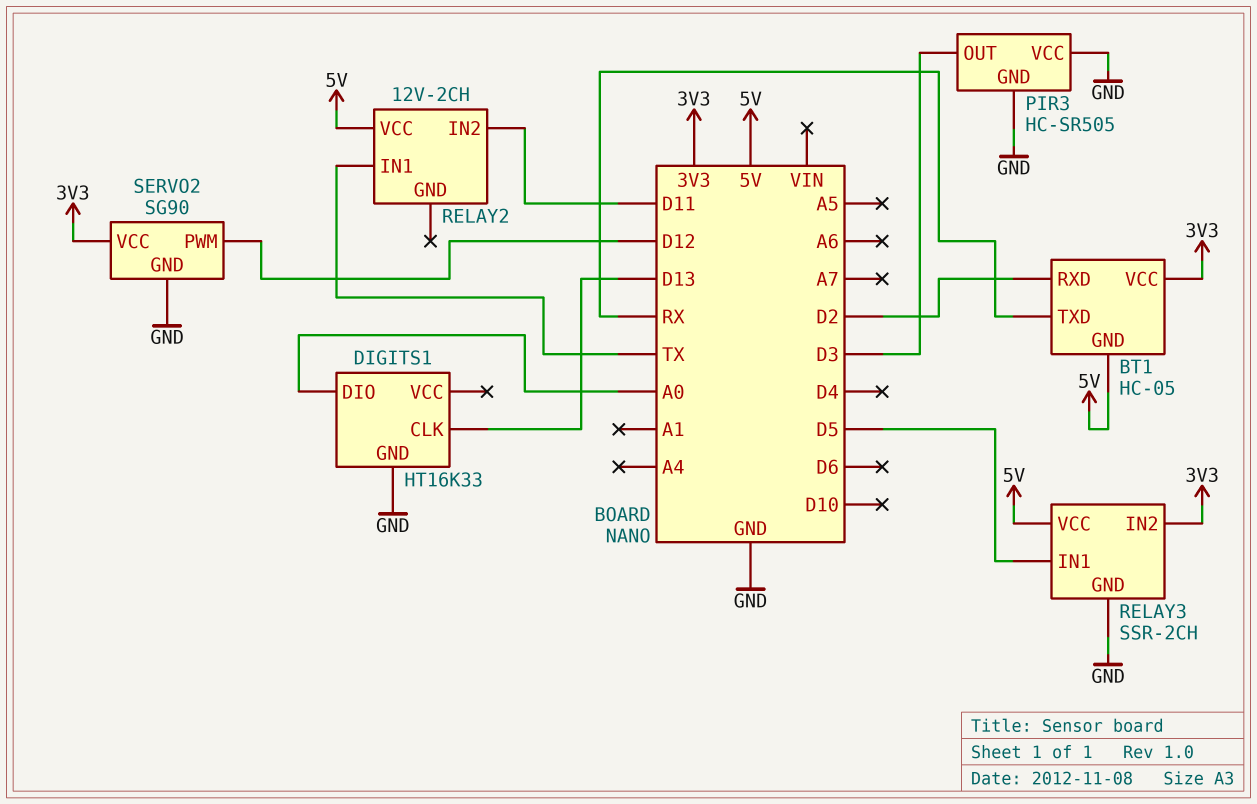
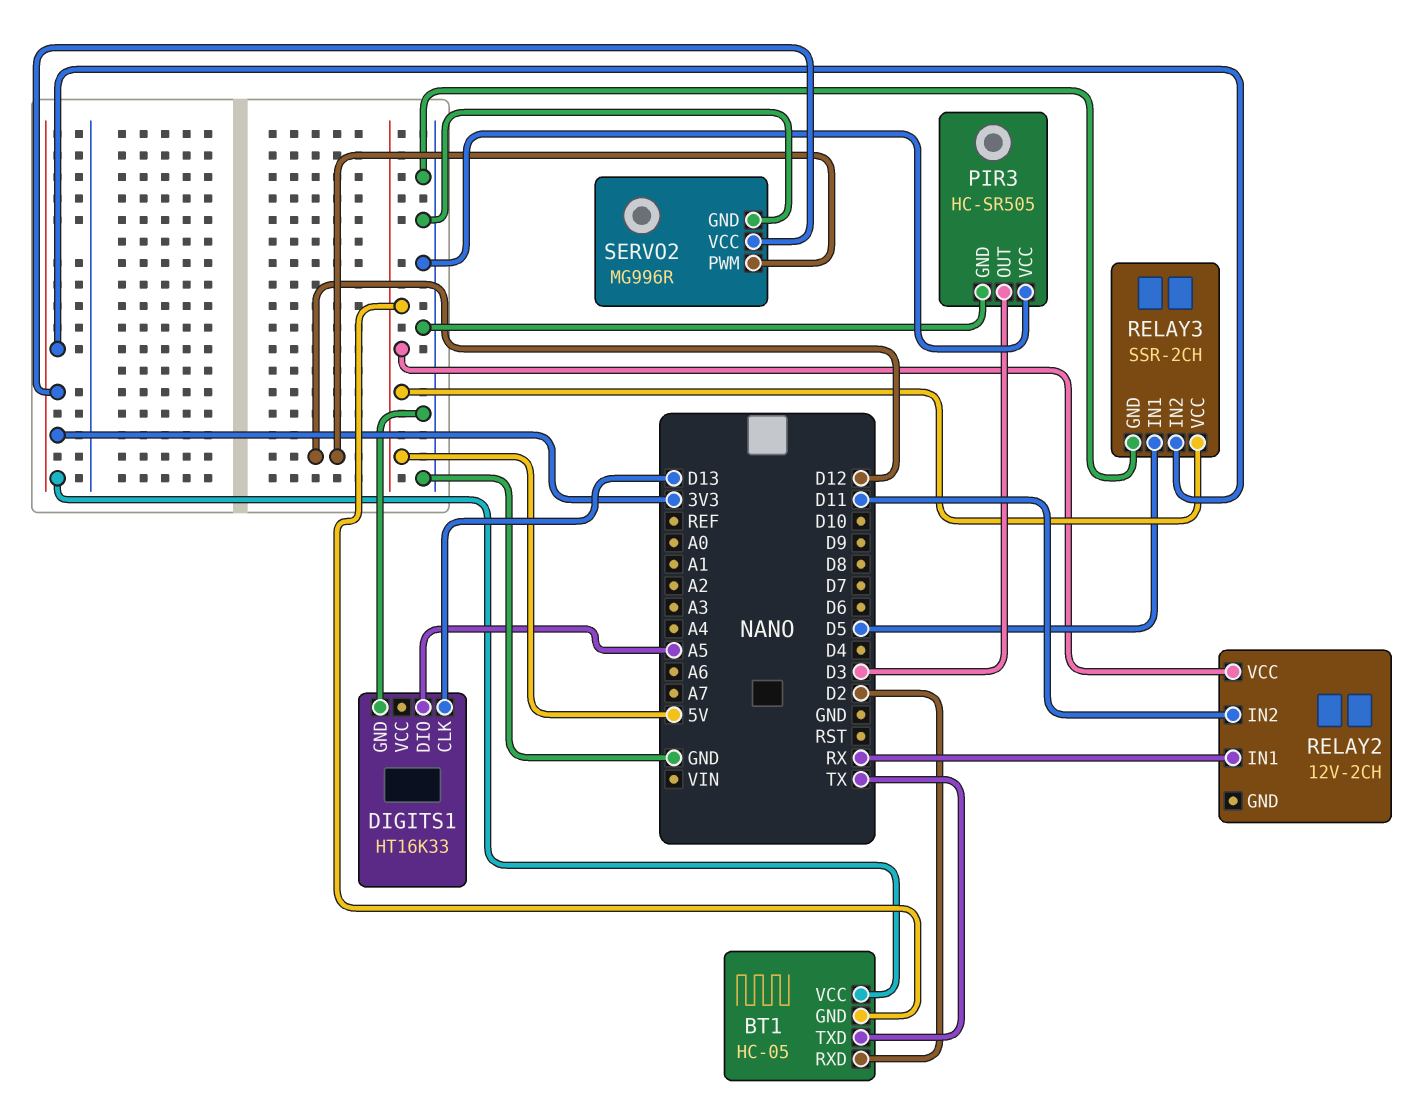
BT1 pin TXD: RX -> TX
DIGITS1 pin DIO: A0 -> A5
RELAY2 pin IN1: TX -> RX
SERVO2: SG90 -> MG996R

